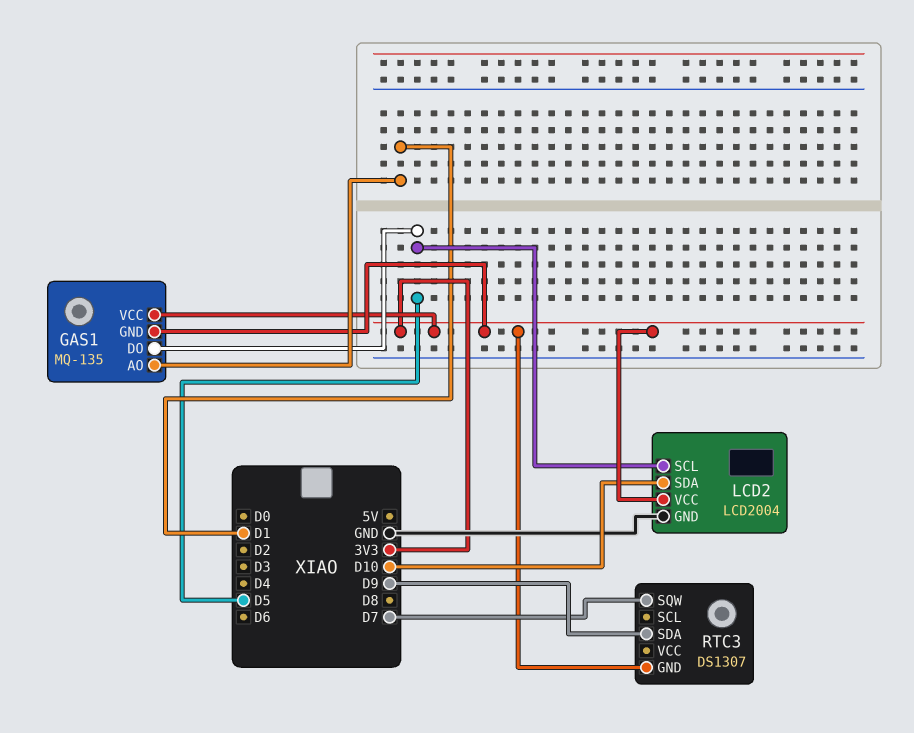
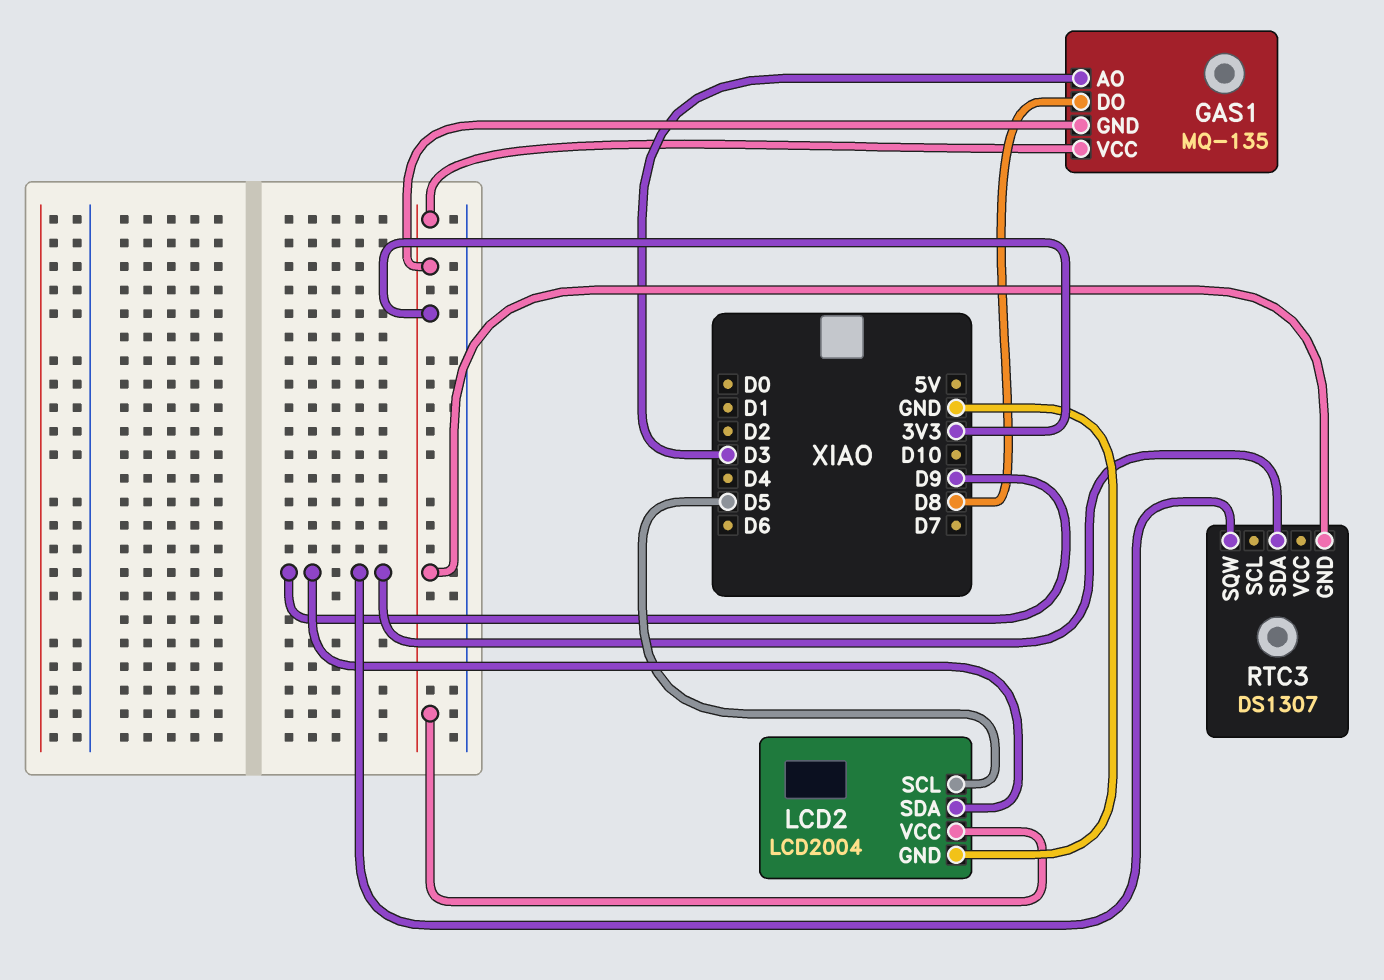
GAS1 pin AO: D1 -> D3
GAS1 pin DO: D5 -> D8
LCD2 pin SDA: D10 -> D9
RTC3 pin SQW: D7 -> D9

